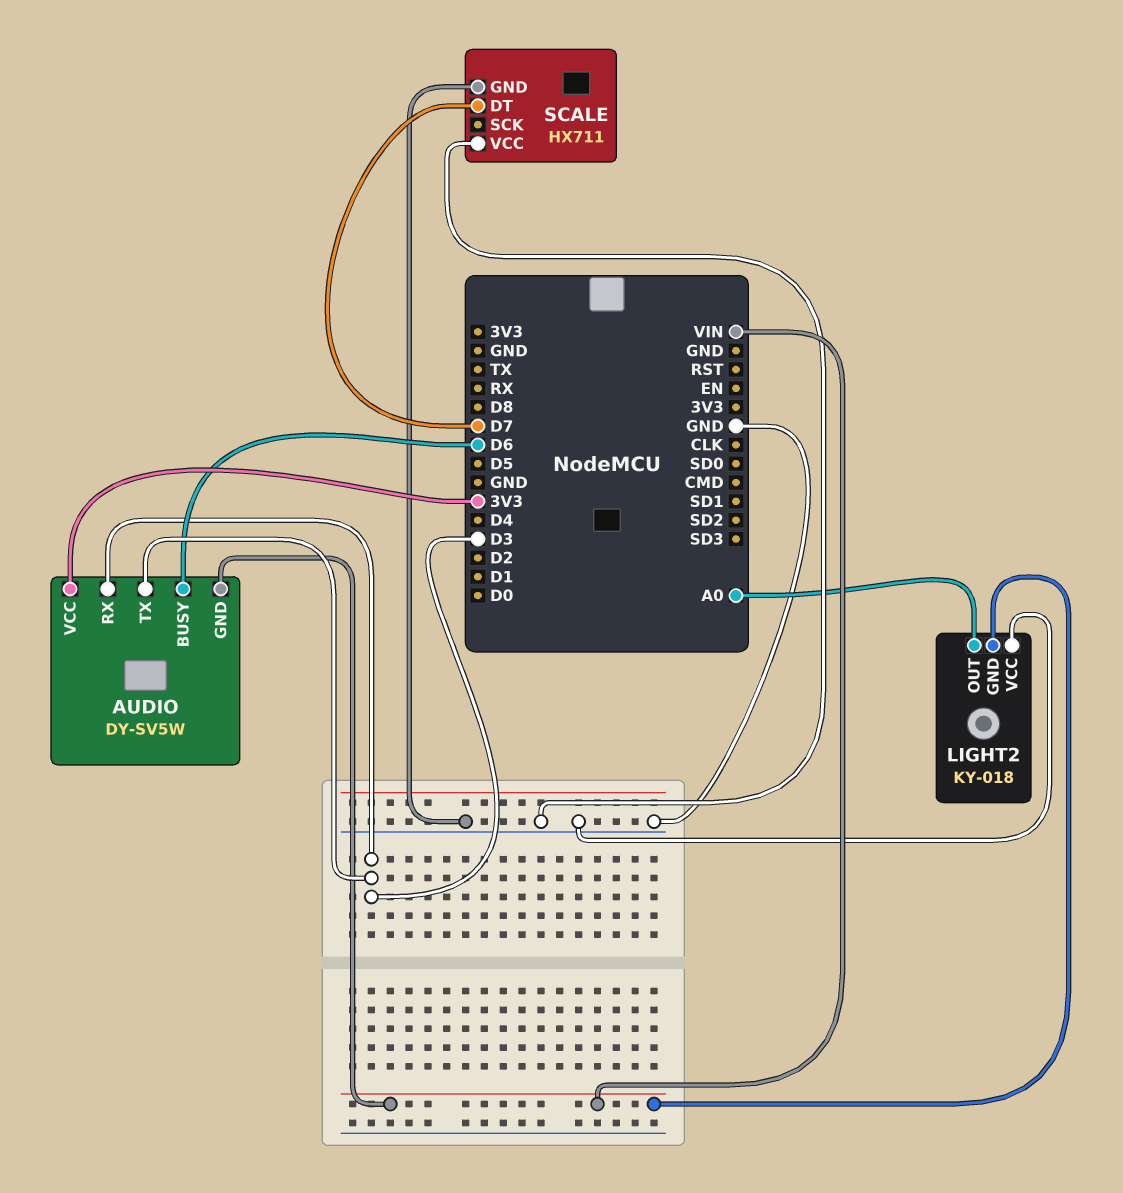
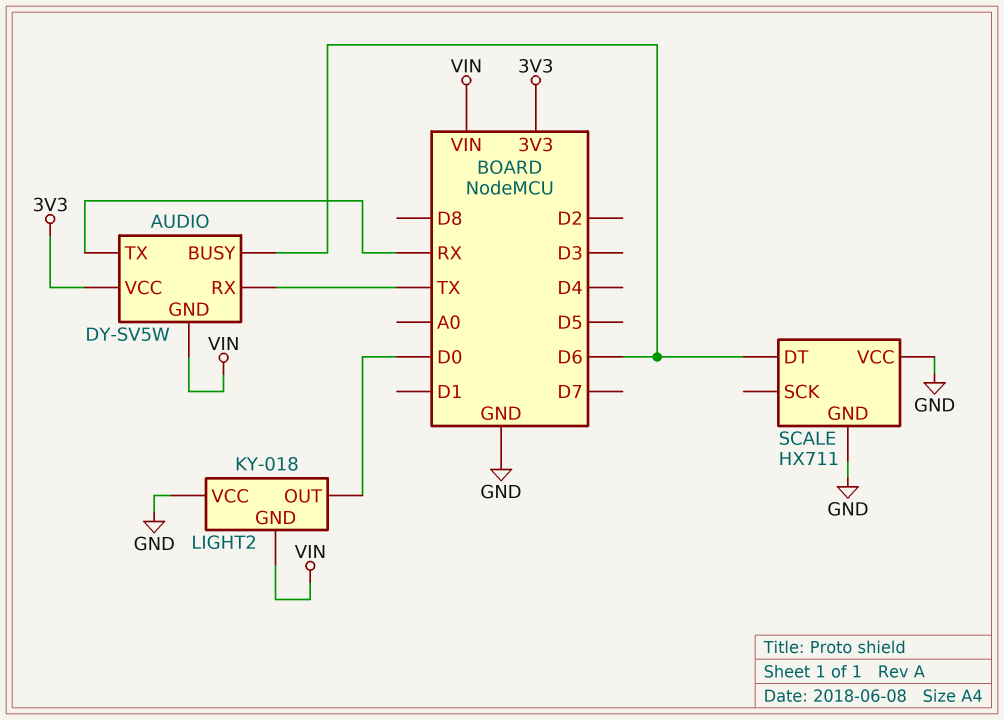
AUDIO pin RX: D3 -> TX
AUDIO pin TX: D3 -> RX
LIGHT2 pin OUT: A0 -> D0
SCALE pin DT: D7 -> D6

